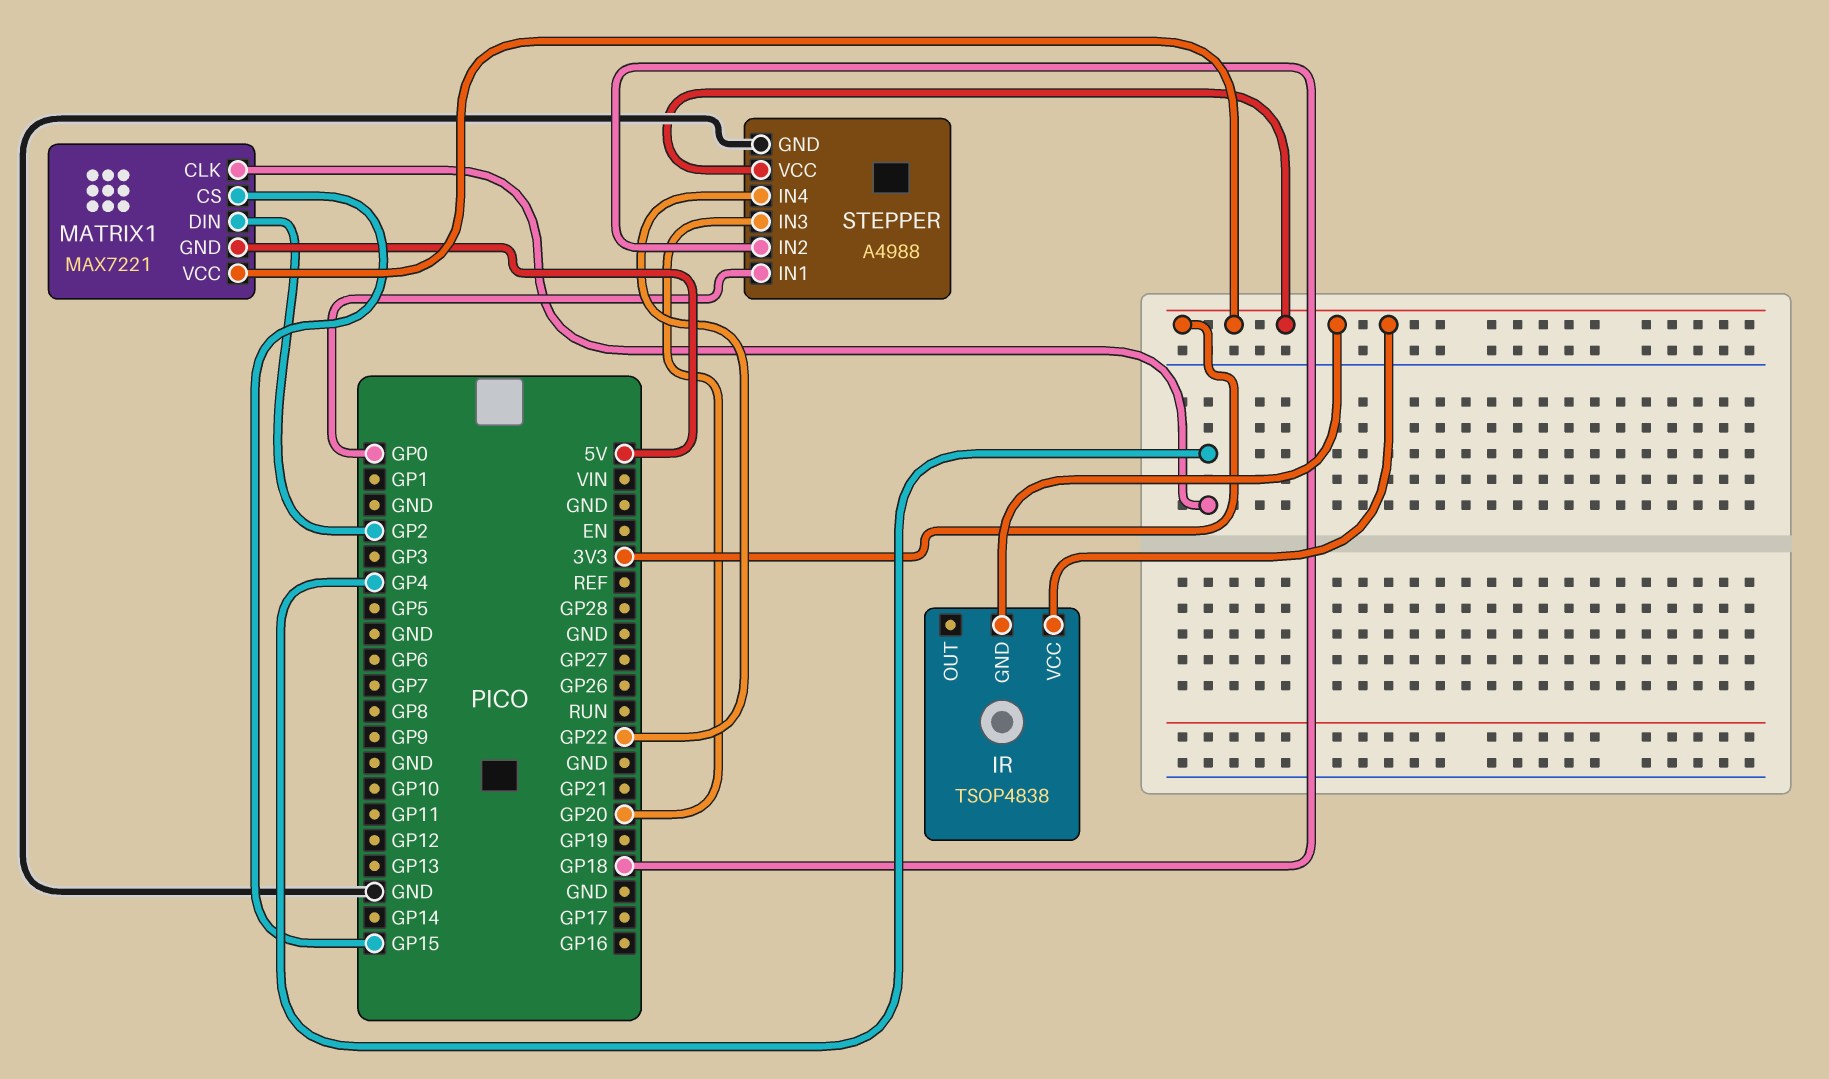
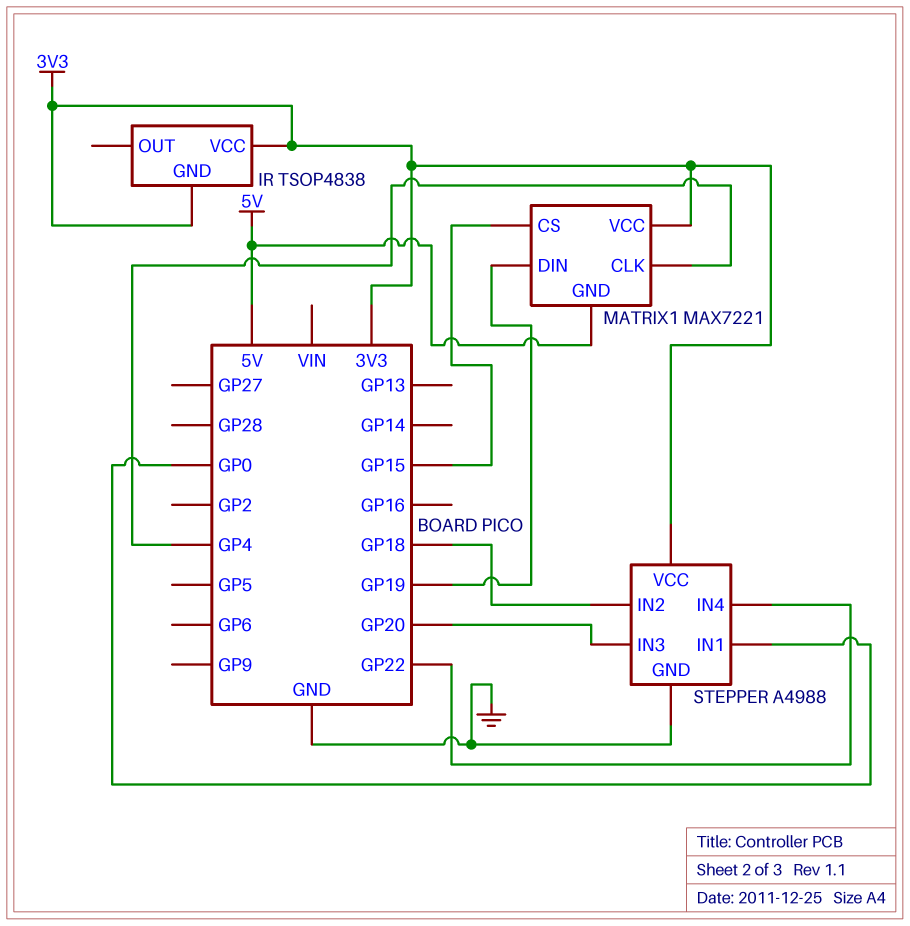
MATRIX1 pin DIN: GP2 -> GP19

